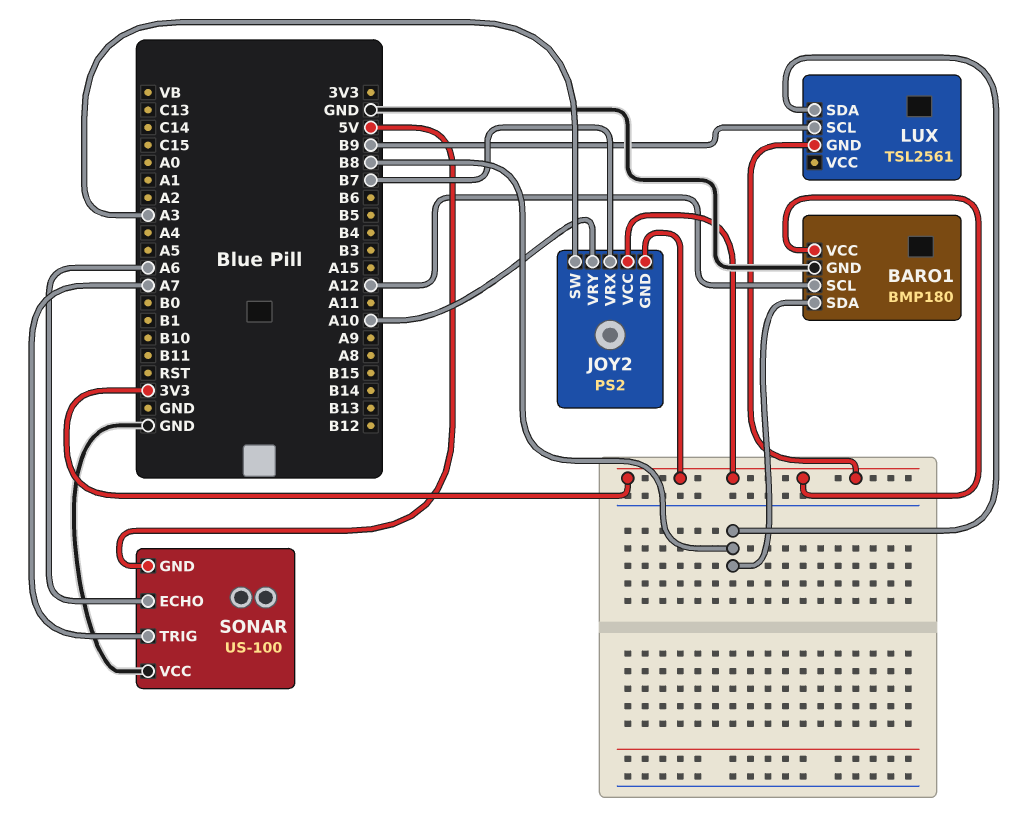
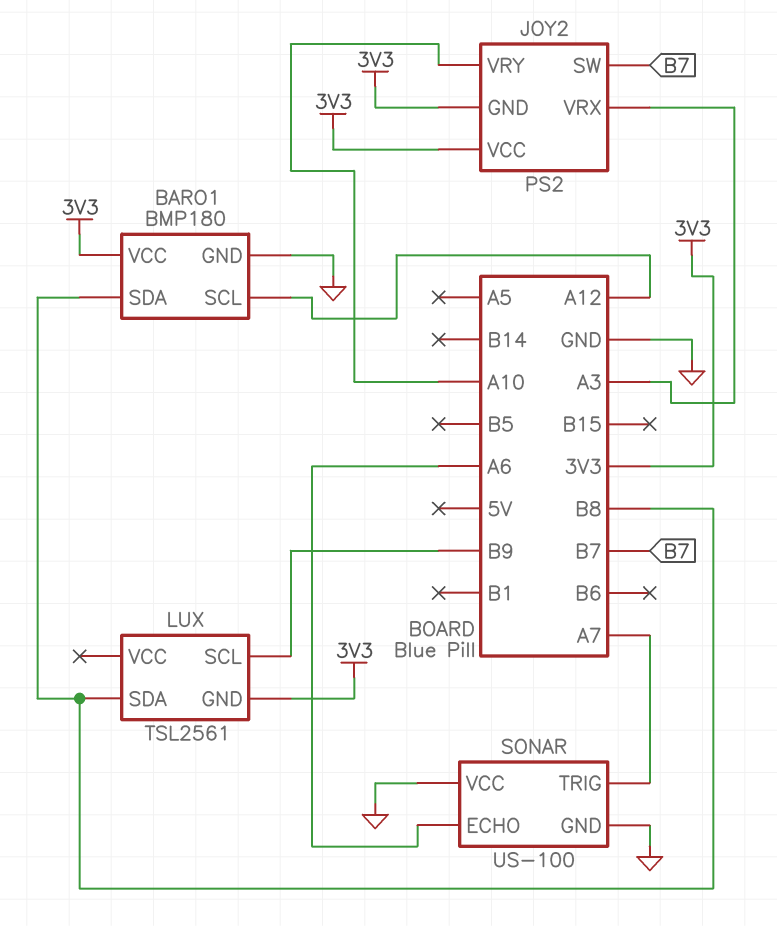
JOY2 pin SW: A3 -> B7
JOY2 pin VRX: B7 -> A3
SONAR pin GND: 5V -> GND

